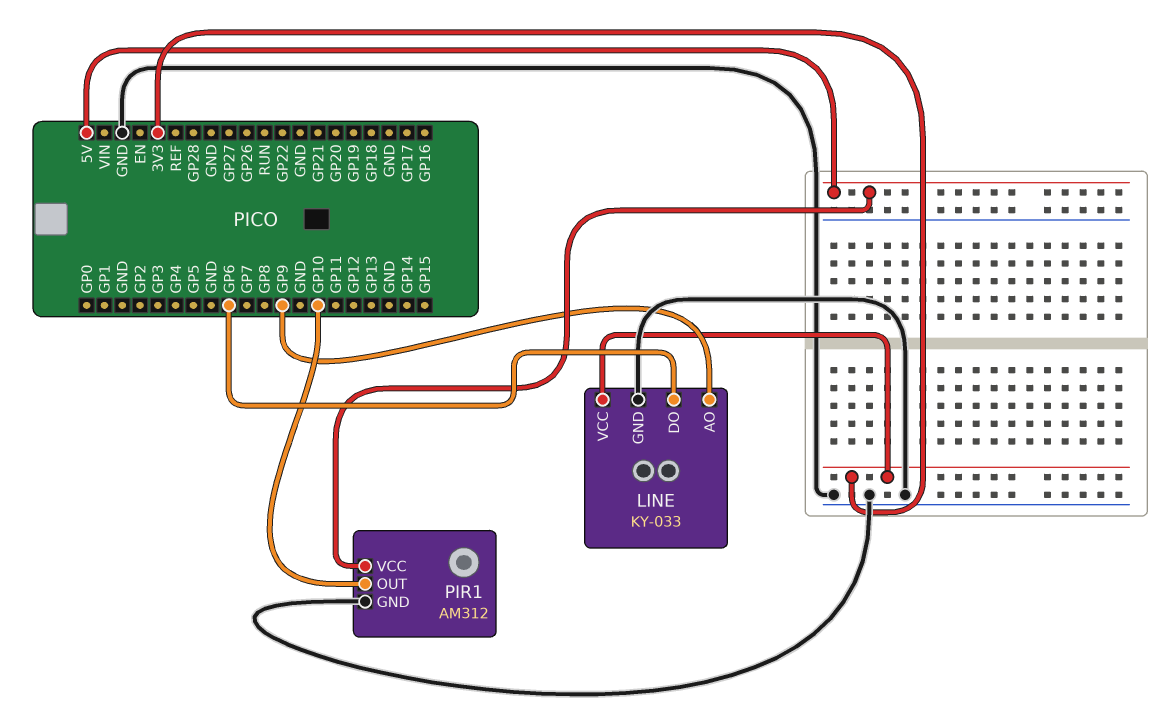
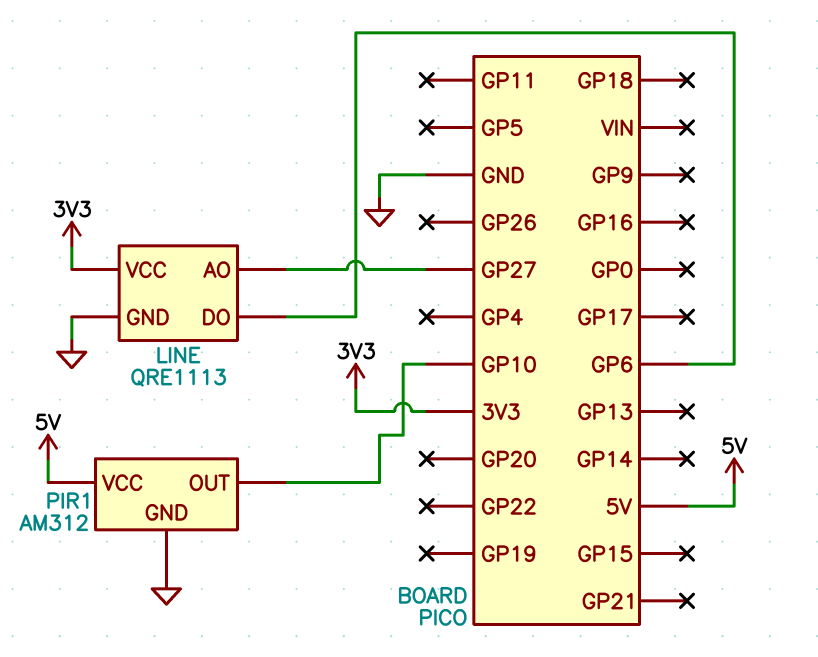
LINE: KY-033 -> QRE1113
LINE pin AO: GP9 -> GP27

